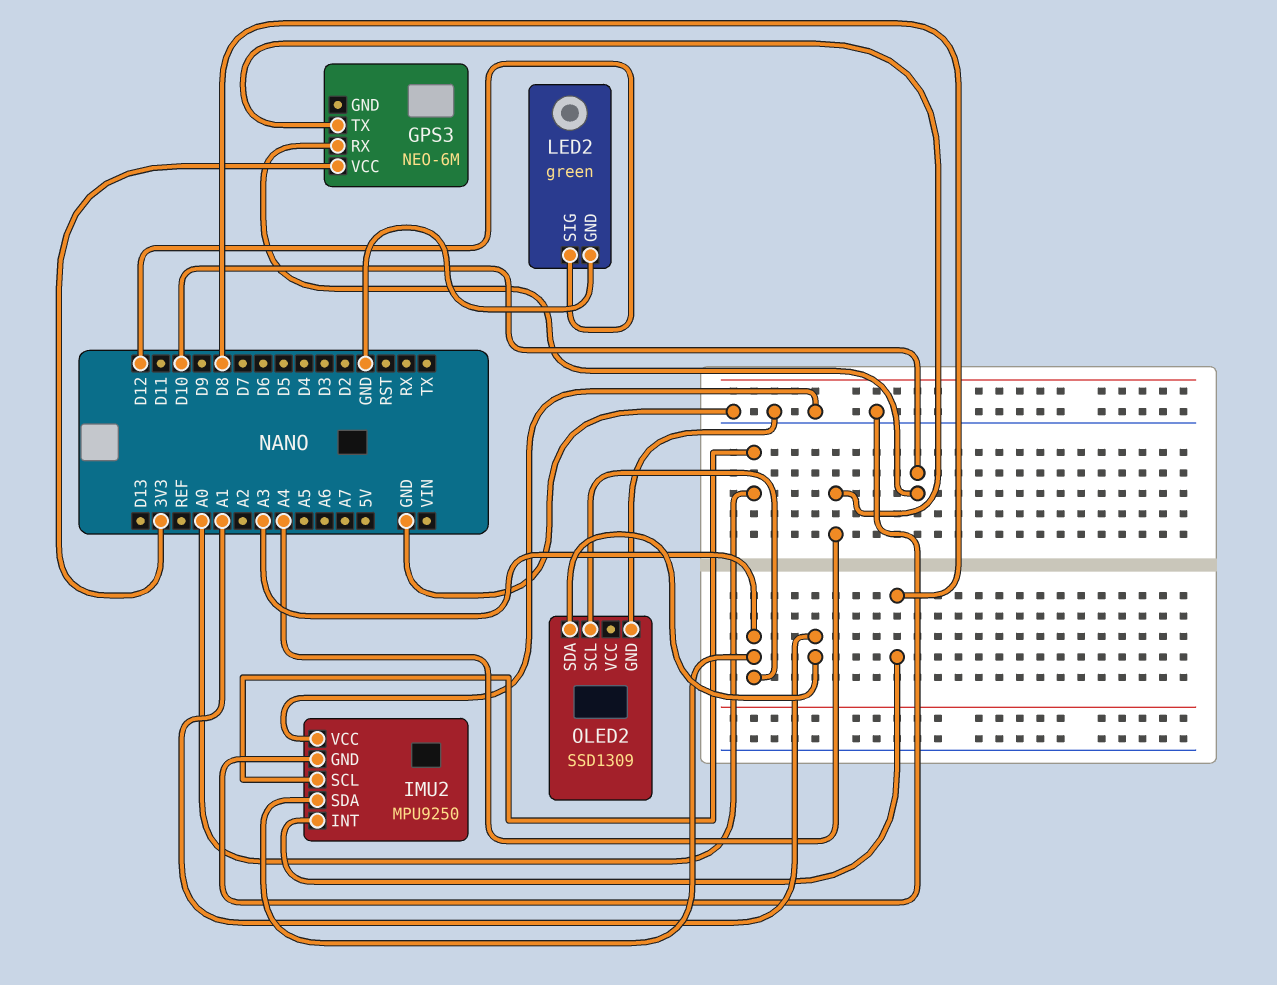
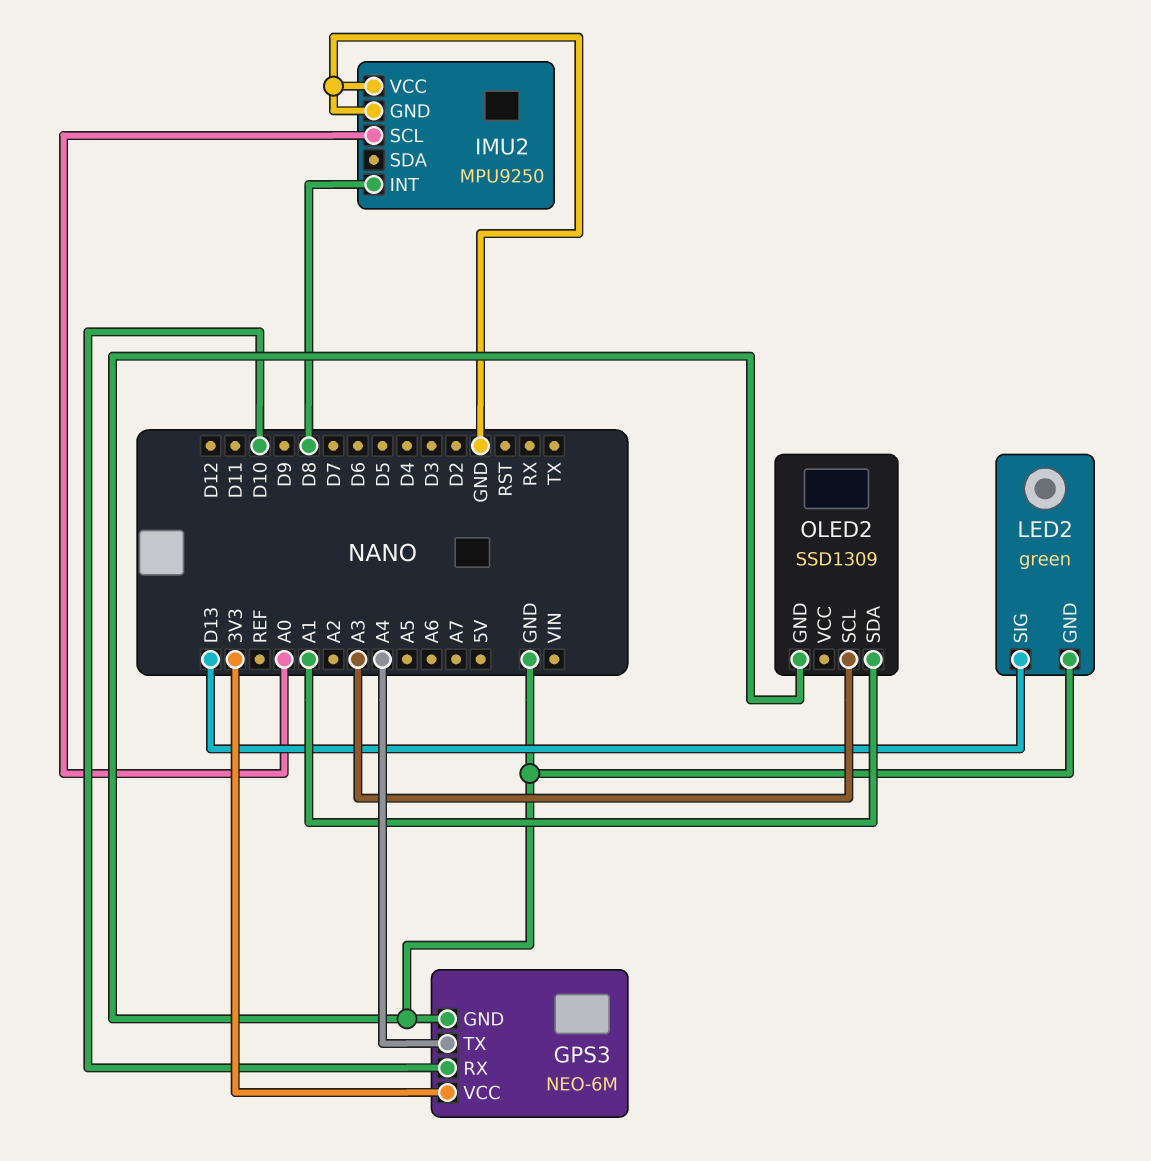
GPS3 pin GND: none -> GND
IMU2 pin SDA: A3 -> none
LED2 pin SIG: D12 -> D13

